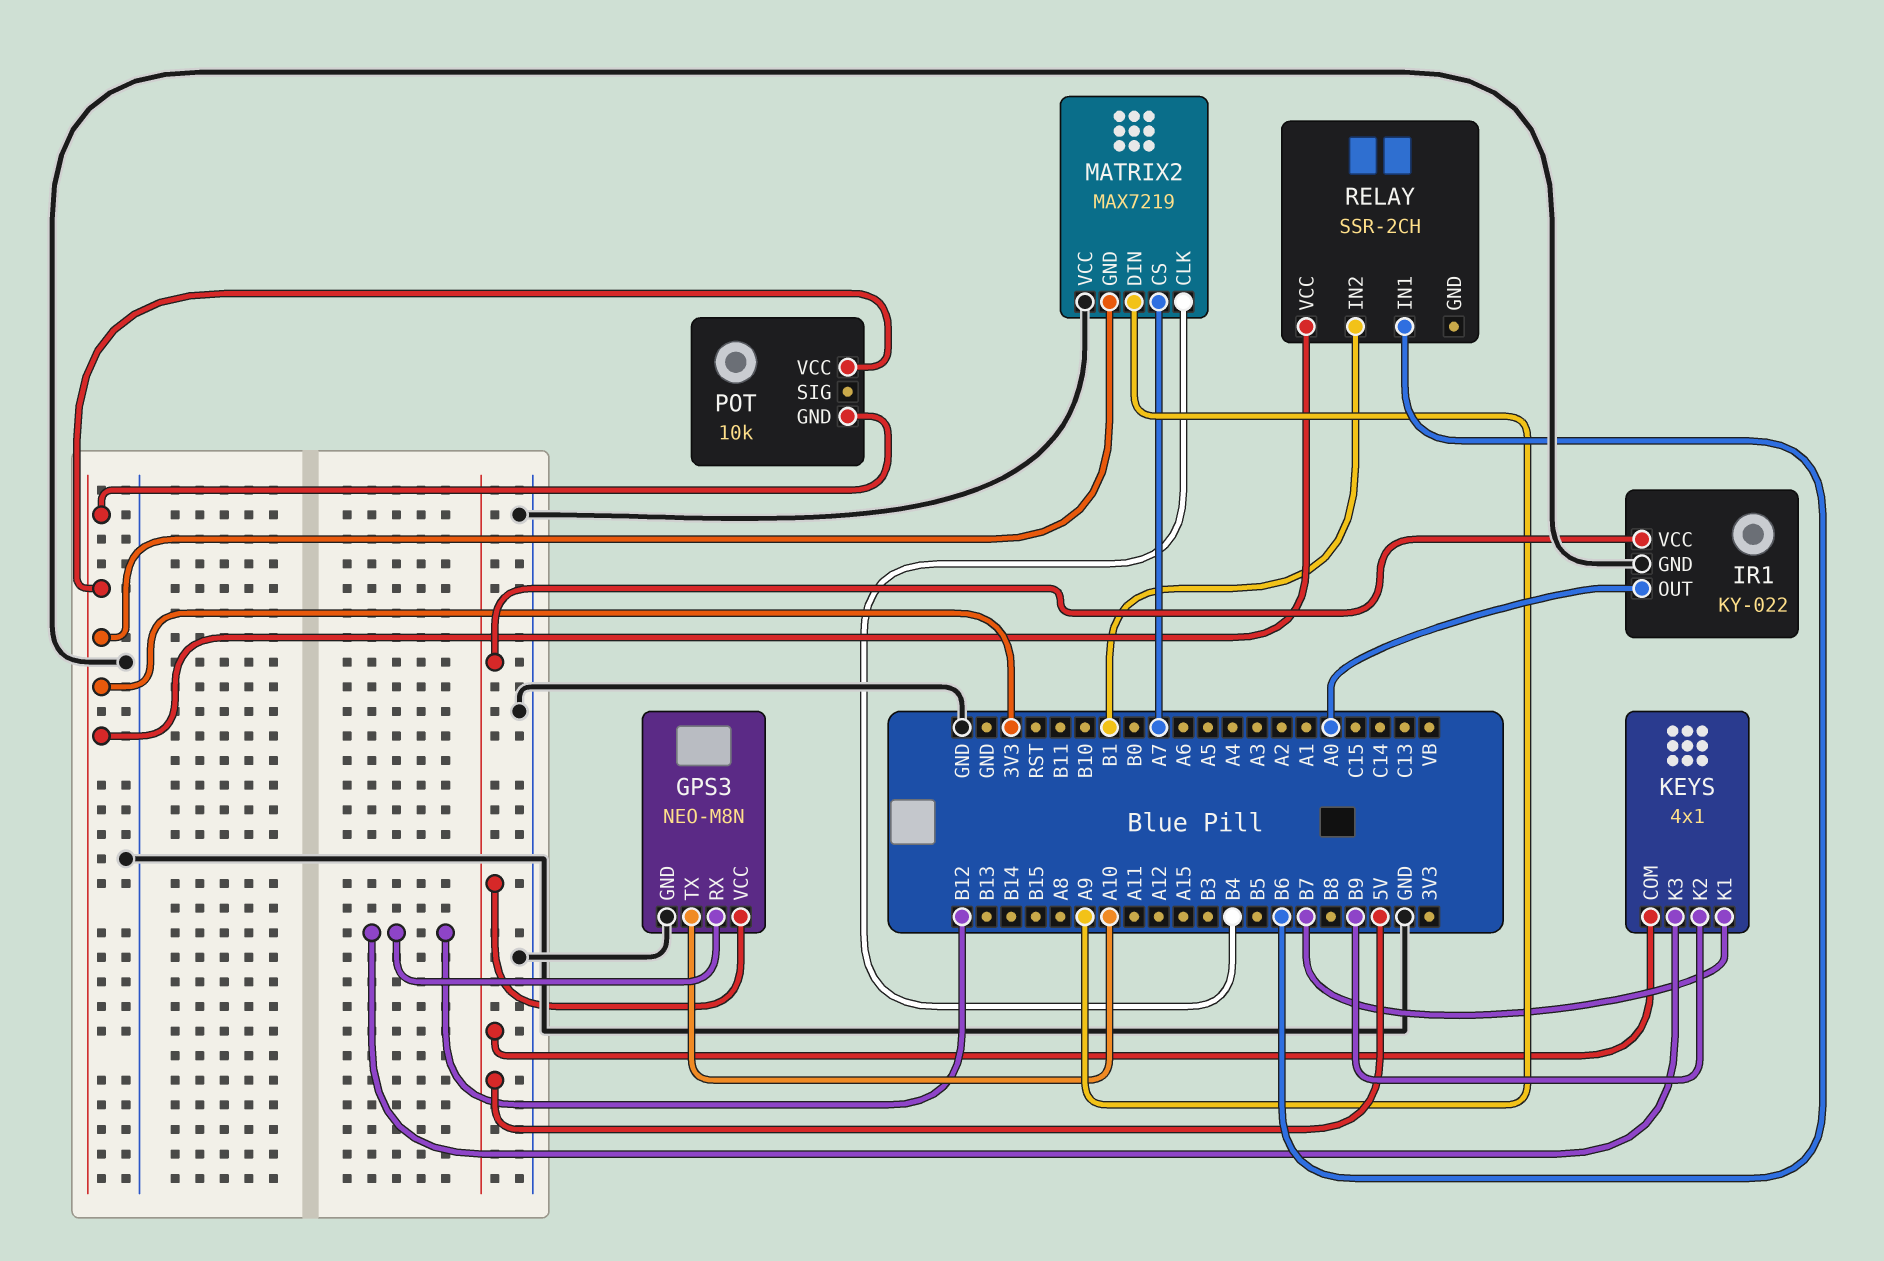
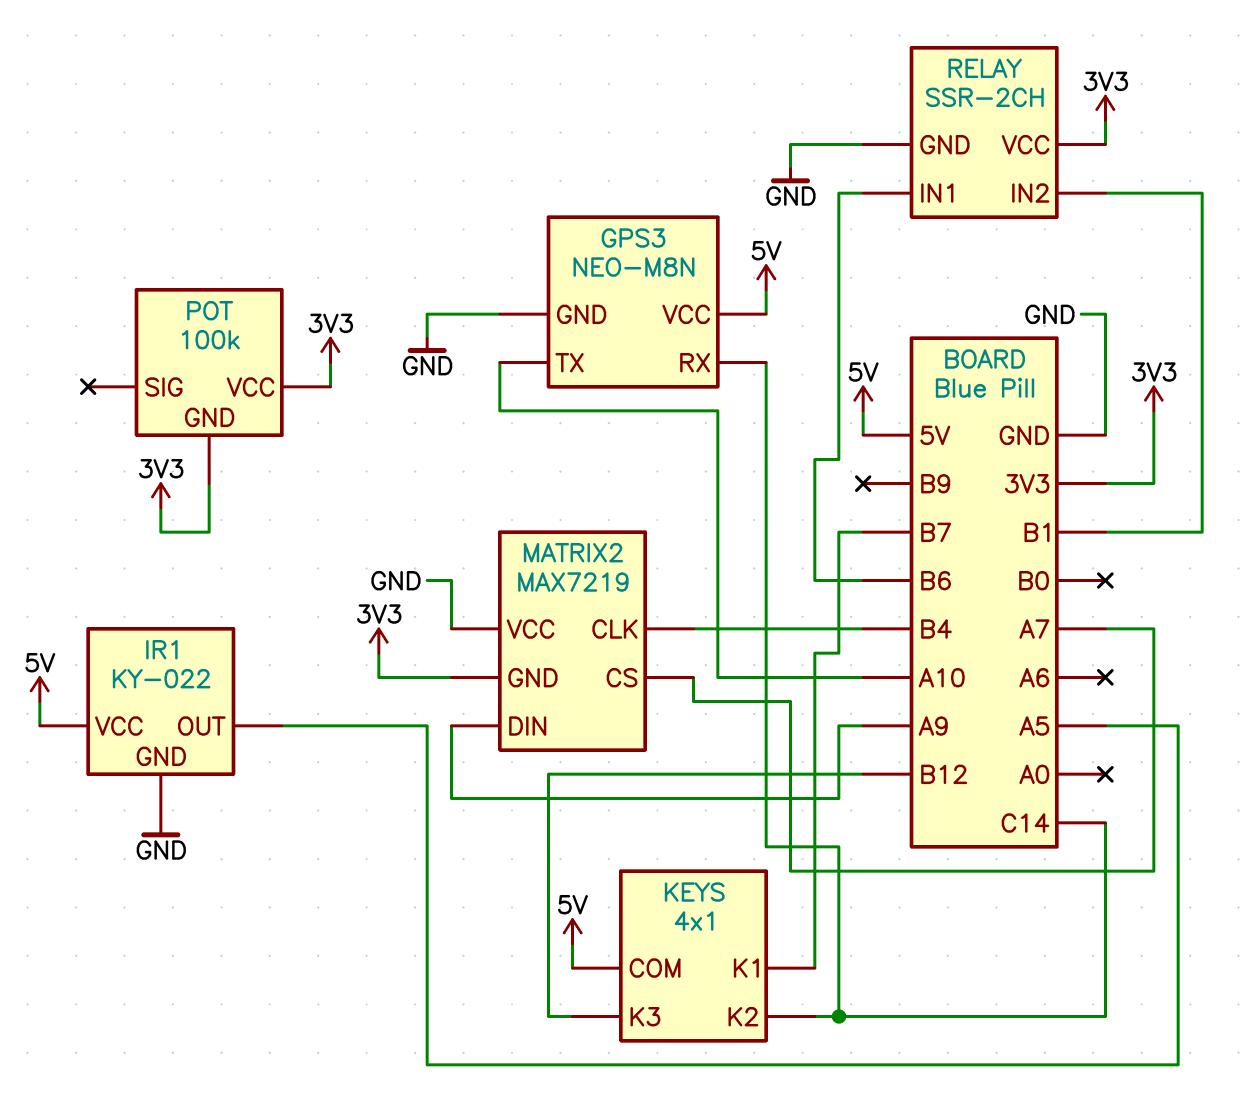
GPS3 pin RX: B12 -> C14
IR1 pin OUT: A0 -> A5
KEYS pin K2: B9 -> C14
POT: 10k -> 100k
RELAY pin GND: none -> GND

